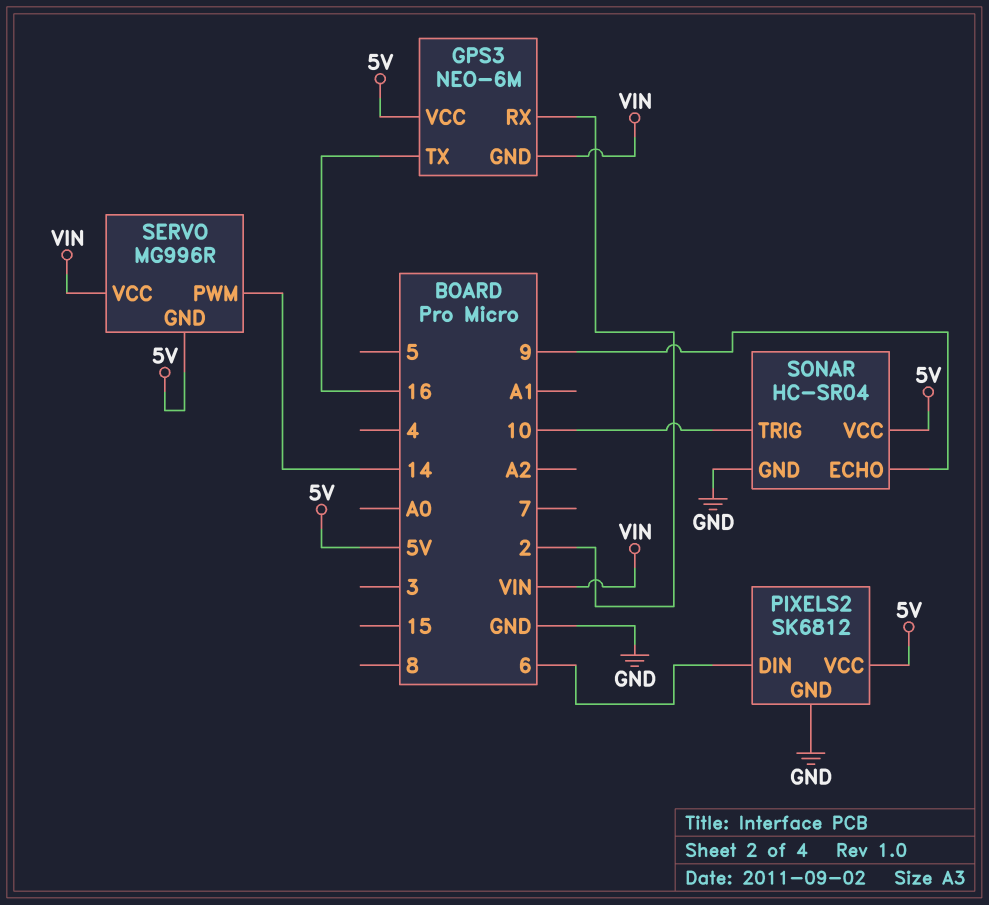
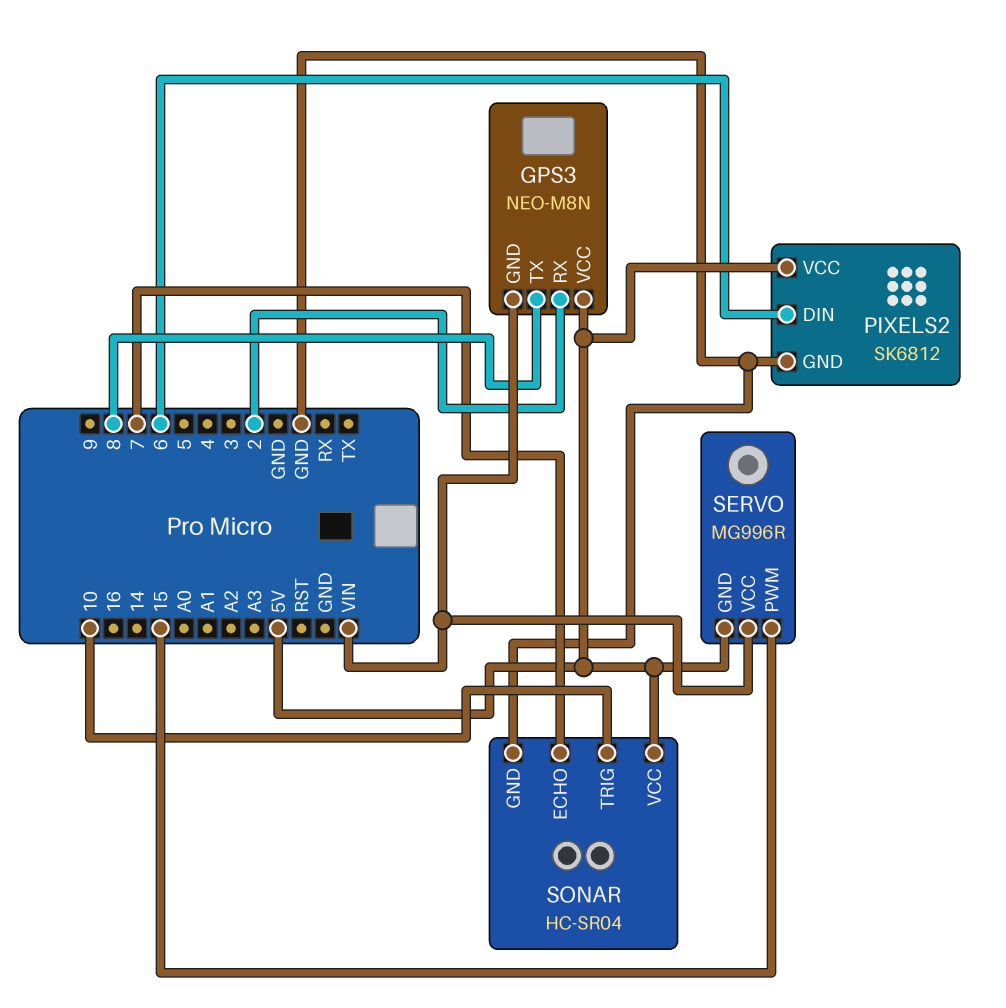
GPS3: NEO-6M -> NEO-M8N
GPS3 pin TX: 16 -> 8
SERVO pin PWM: 14 -> 15
SONAR pin ECHO: 9 -> 7

